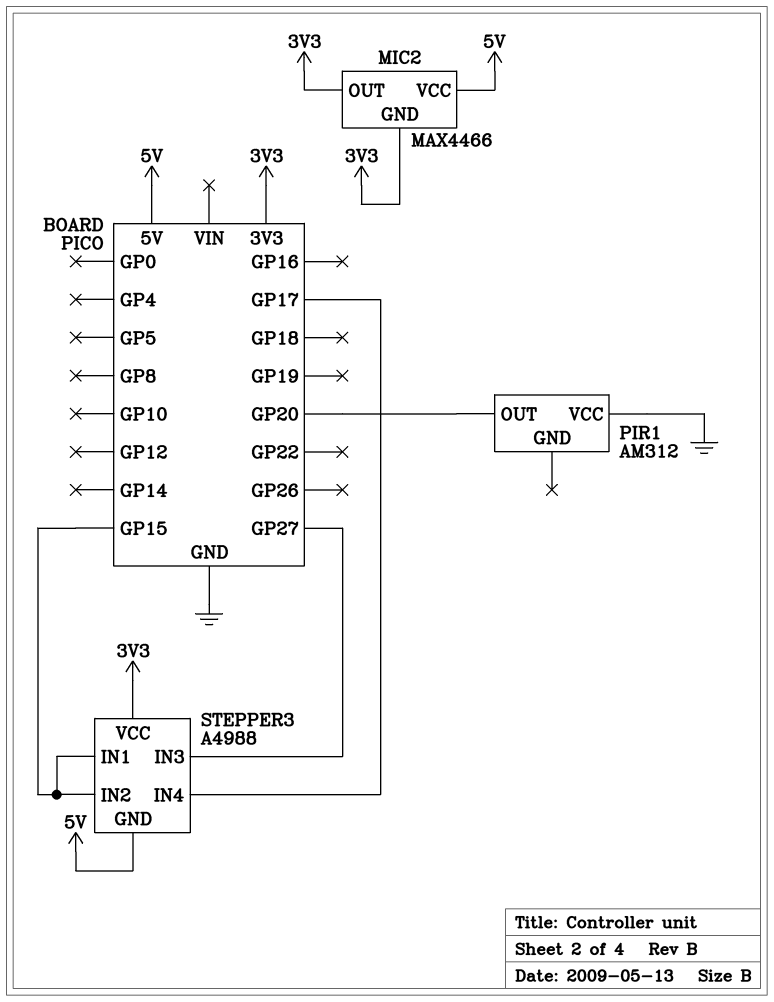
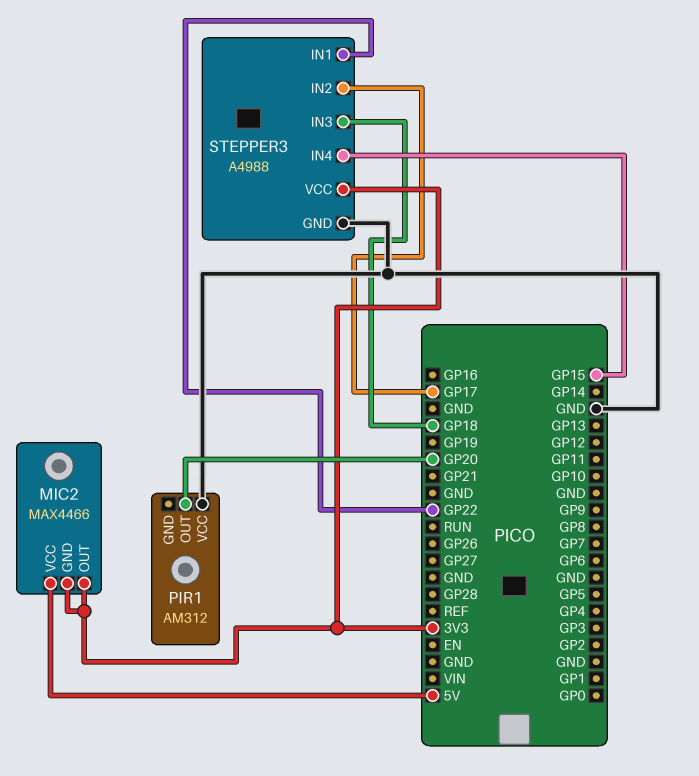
STEPPER3 pin GND: 5V -> GND
STEPPER3 pin IN1: GP15 -> GP22
STEPPER3 pin IN2: GP15 -> GP17
STEPPER3 pin IN3: GP27 -> GP18
STEPPER3 pin IN4: GP17 -> GP15

